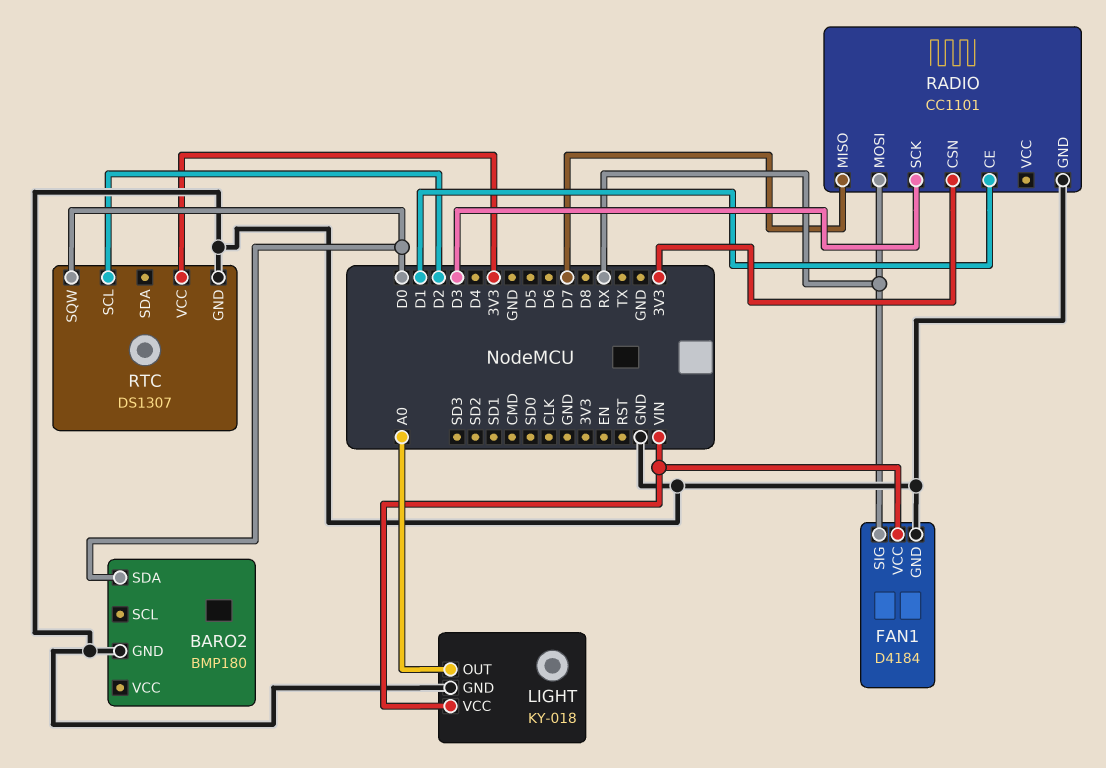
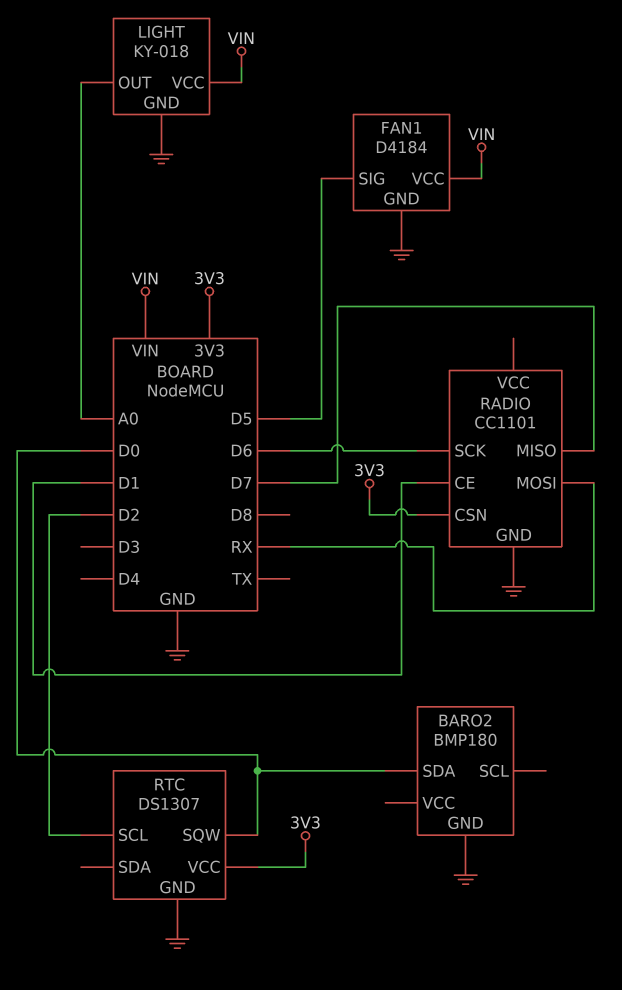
FAN1 pin SIG: RX -> D5
RADIO pin SCK: D3 -> D6

